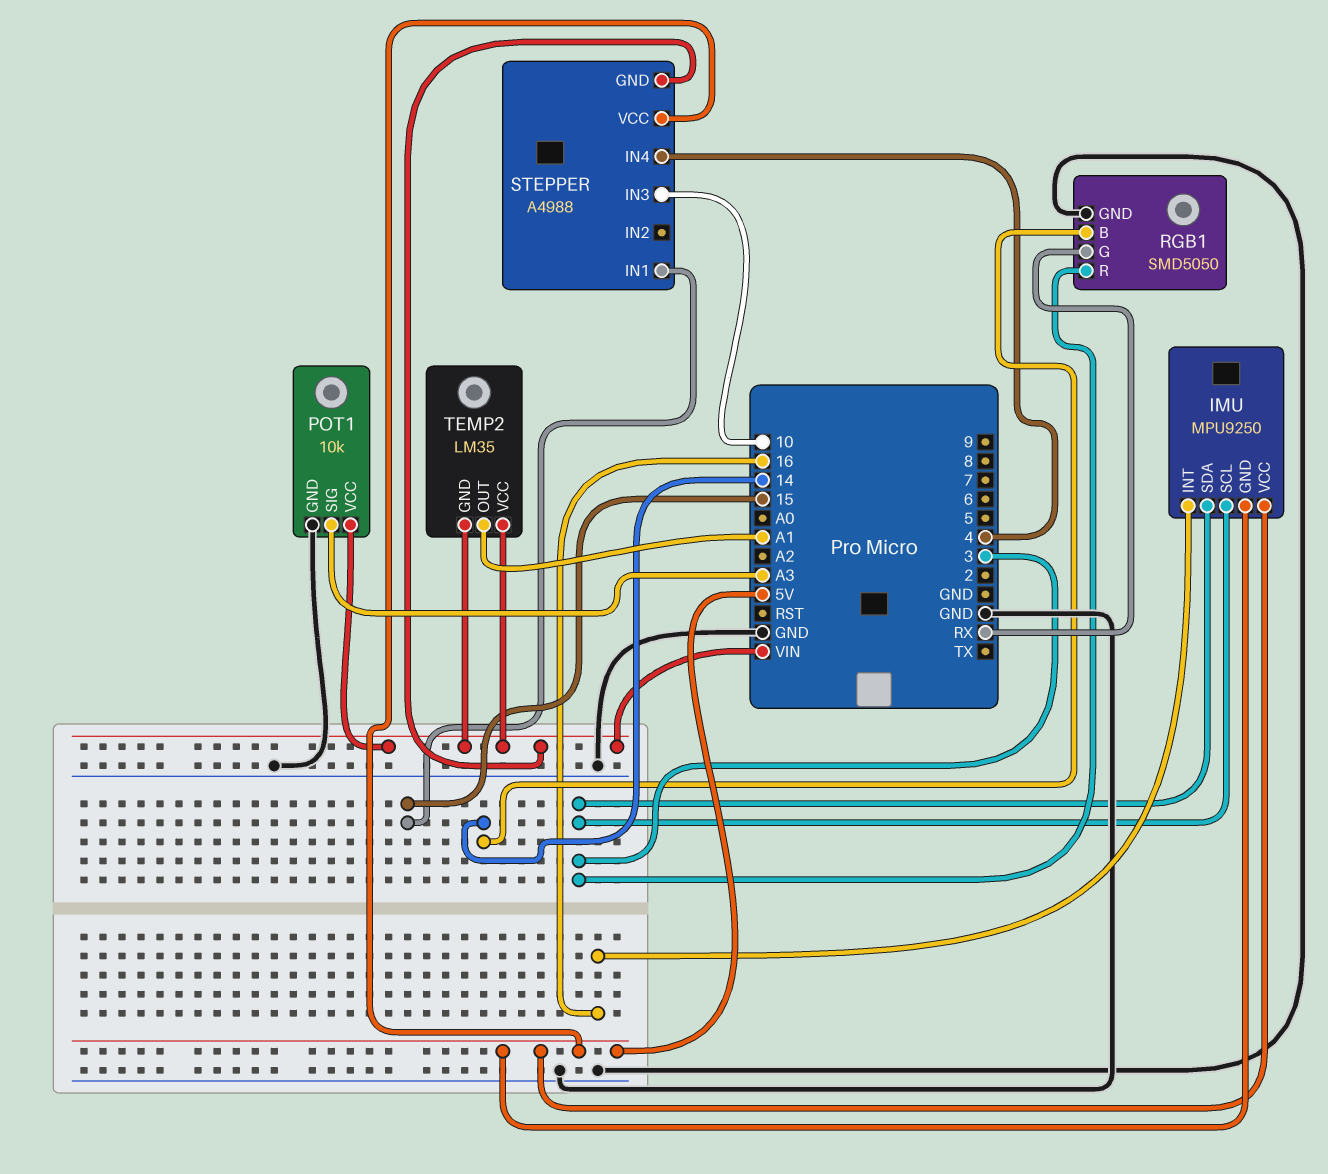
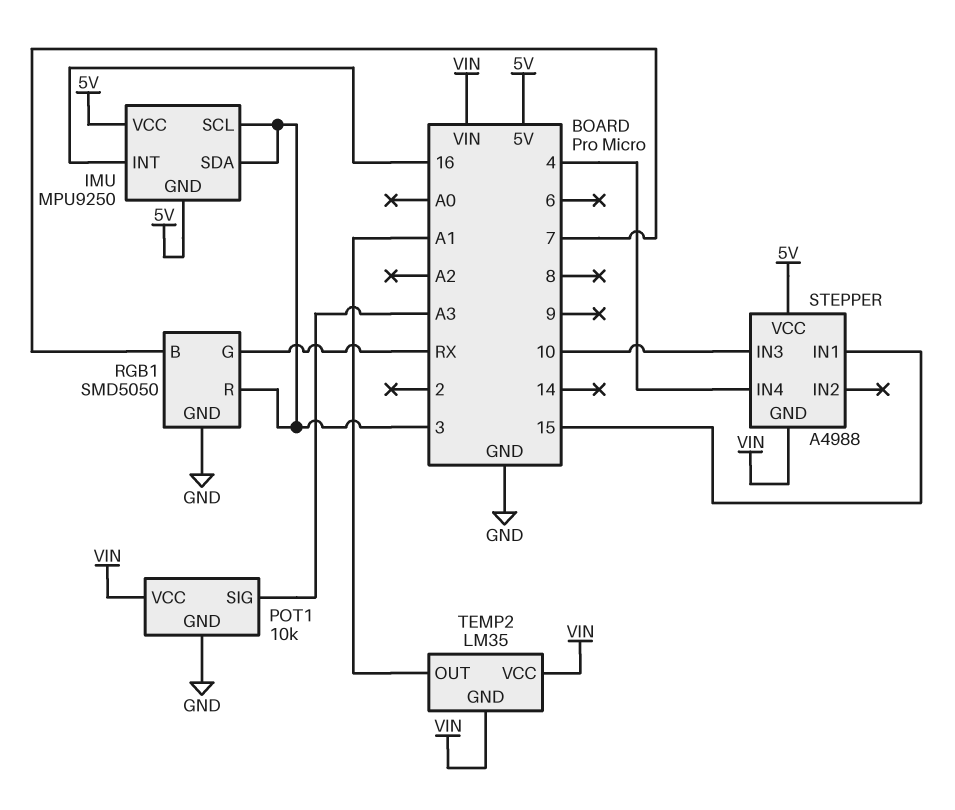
RGB1 pin B: 14 -> 7

